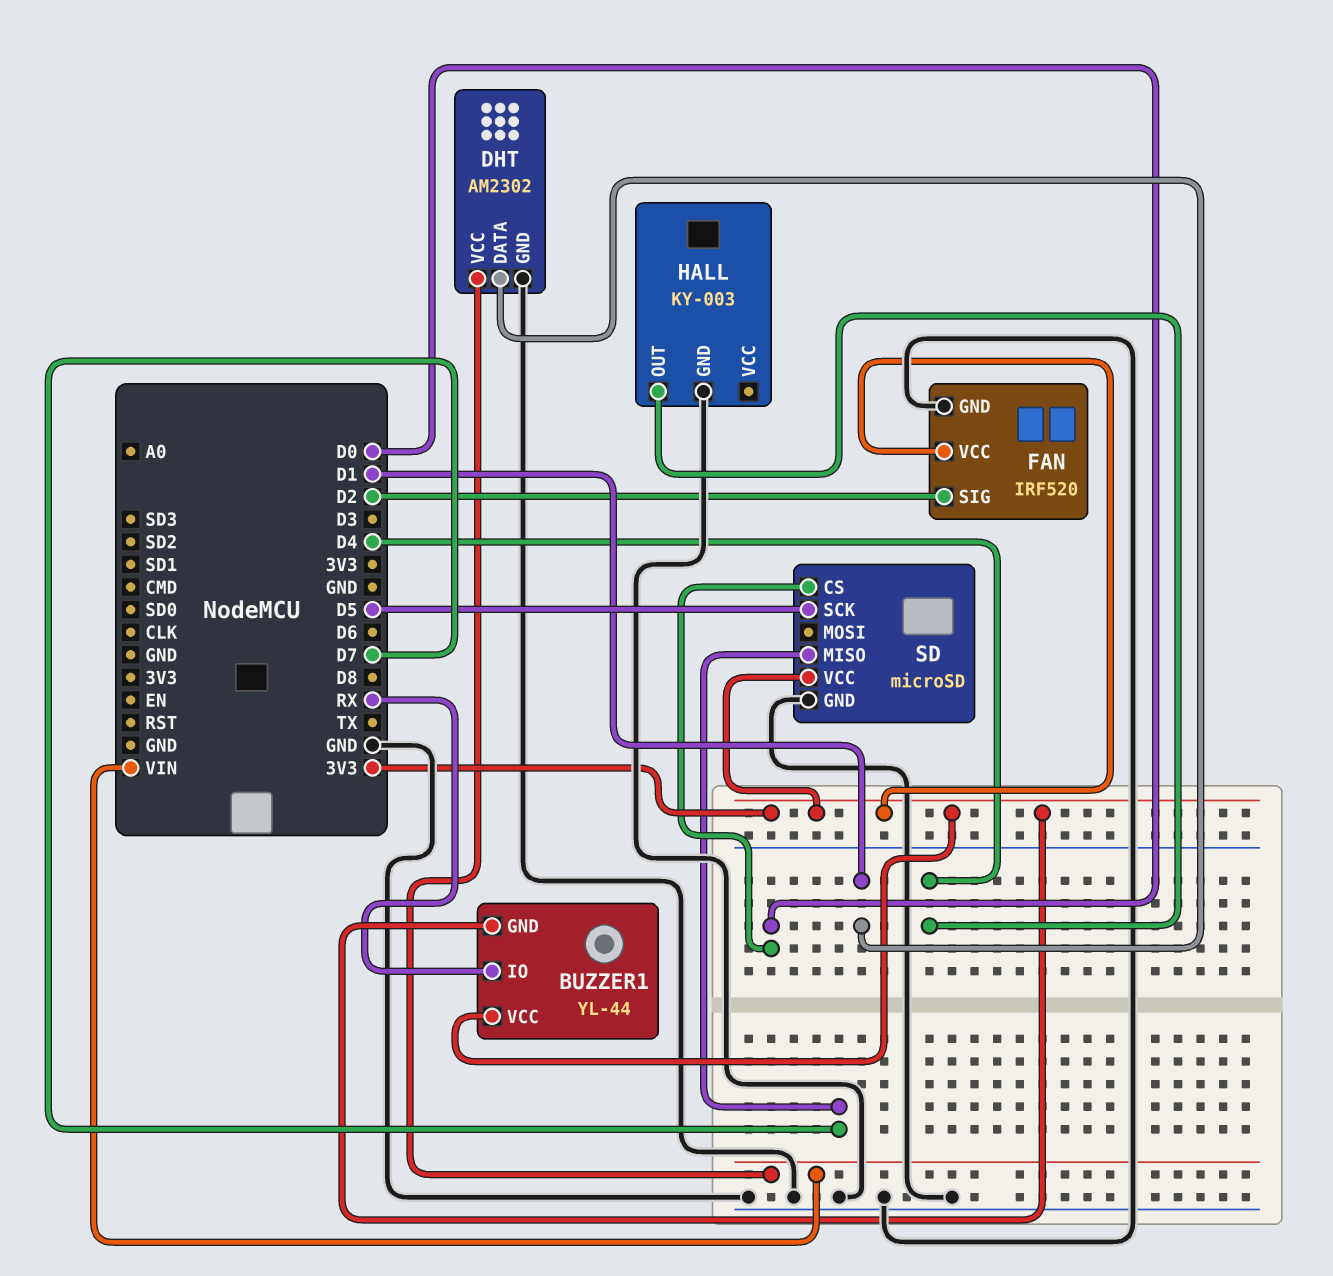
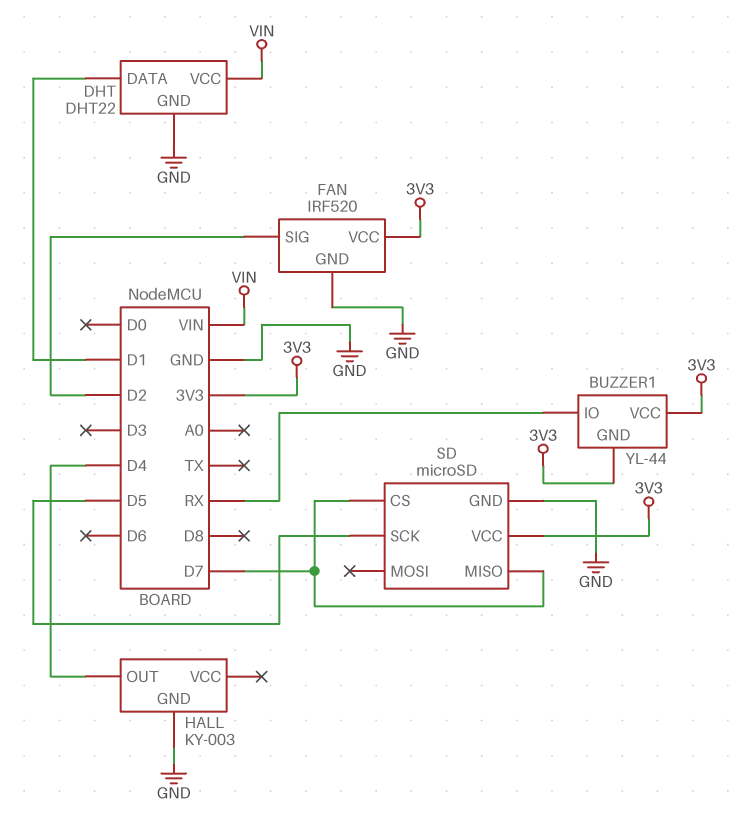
DHT: AM2302 -> DHT22
SD pin CS: D0 -> D7

